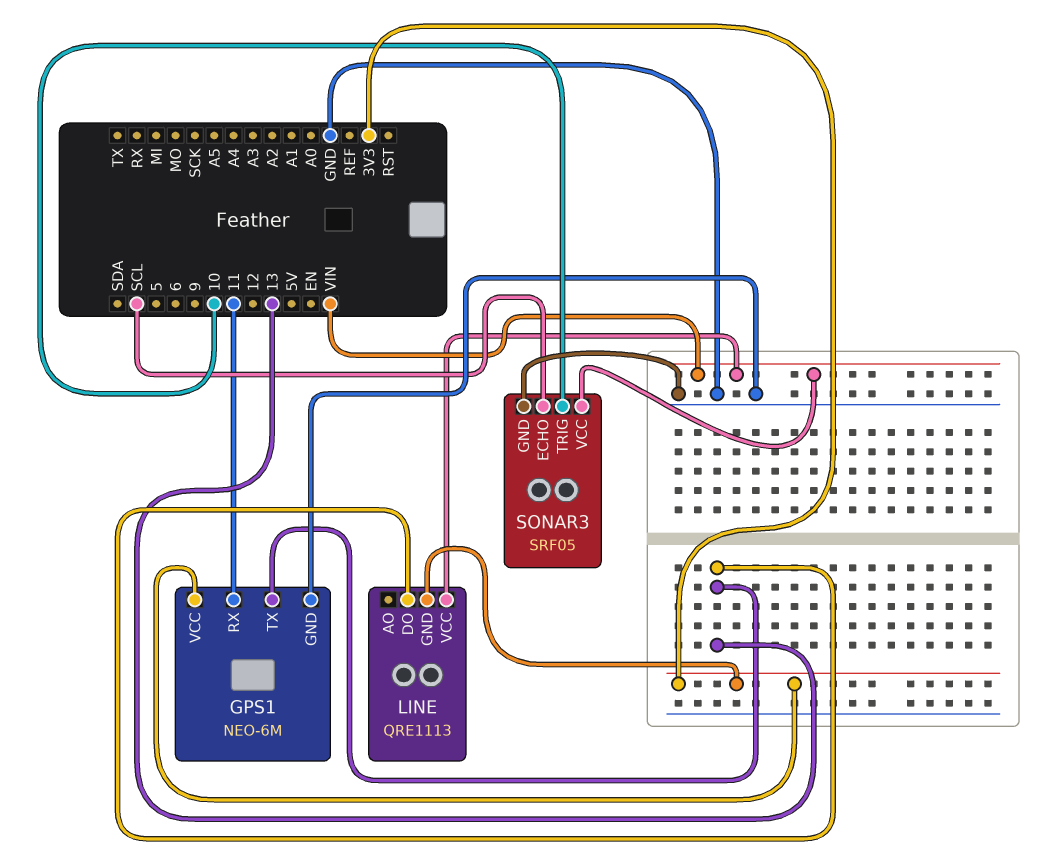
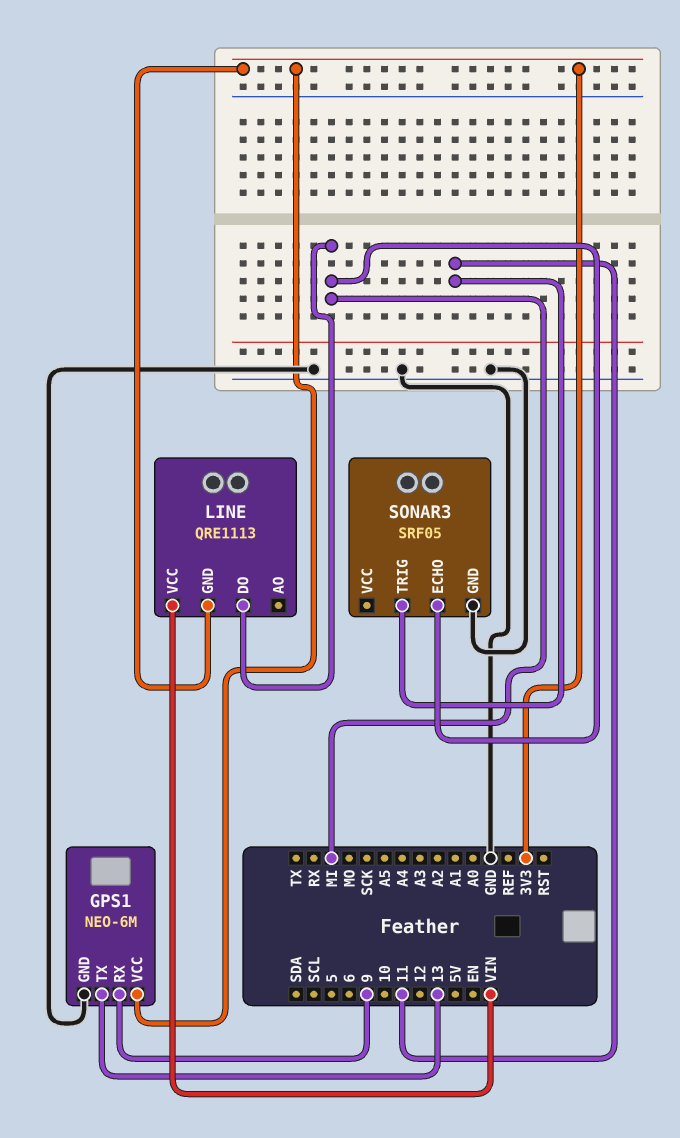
GPS1 pin RX: 11 -> 9
LINE pin DO: 13 -> MI
SONAR3 pin ECHO: SCL -> MI
SONAR3 pin TRIG: 10 -> 11
SONAR3 pin VCC: VIN -> none

